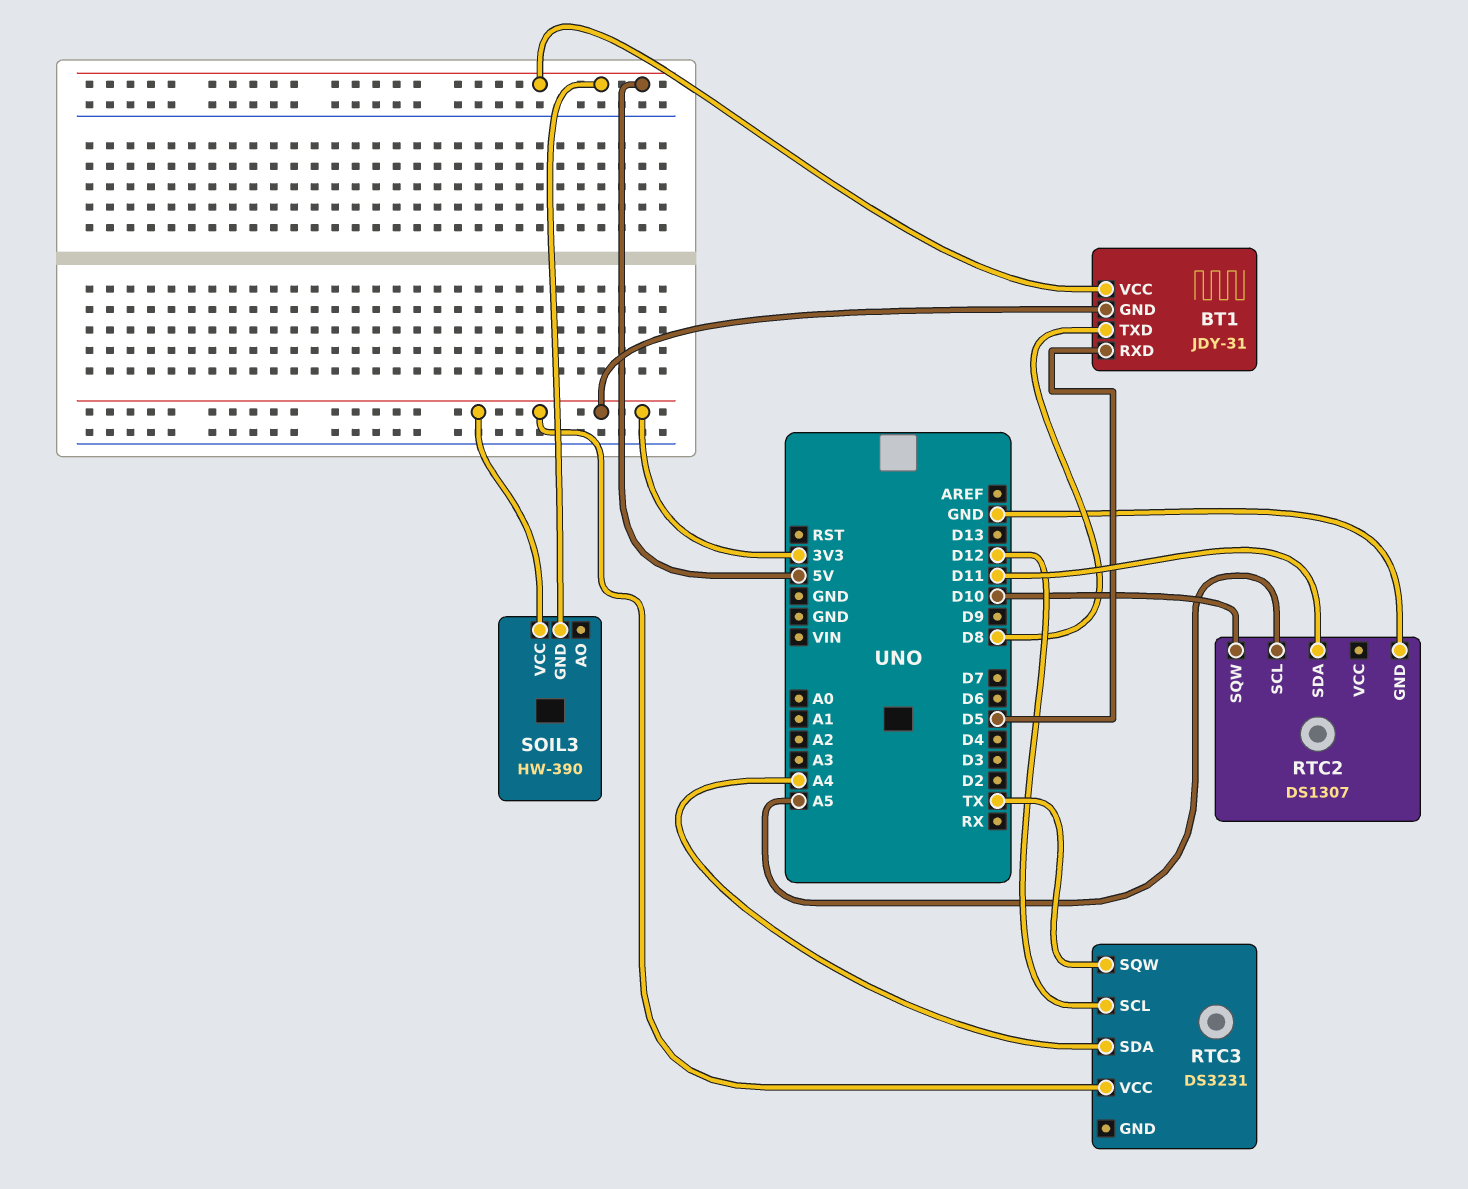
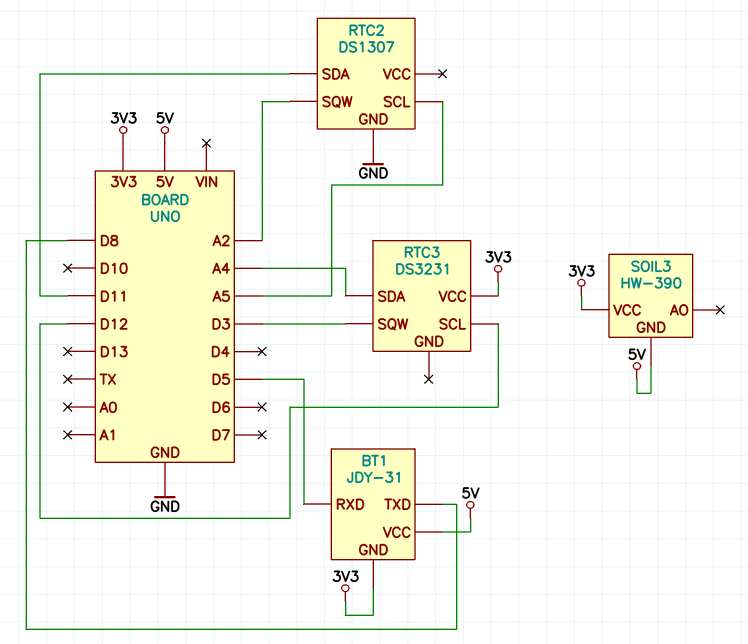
RTC2 pin SQW: D10 -> A2
RTC3 pin SQW: TX -> D3

